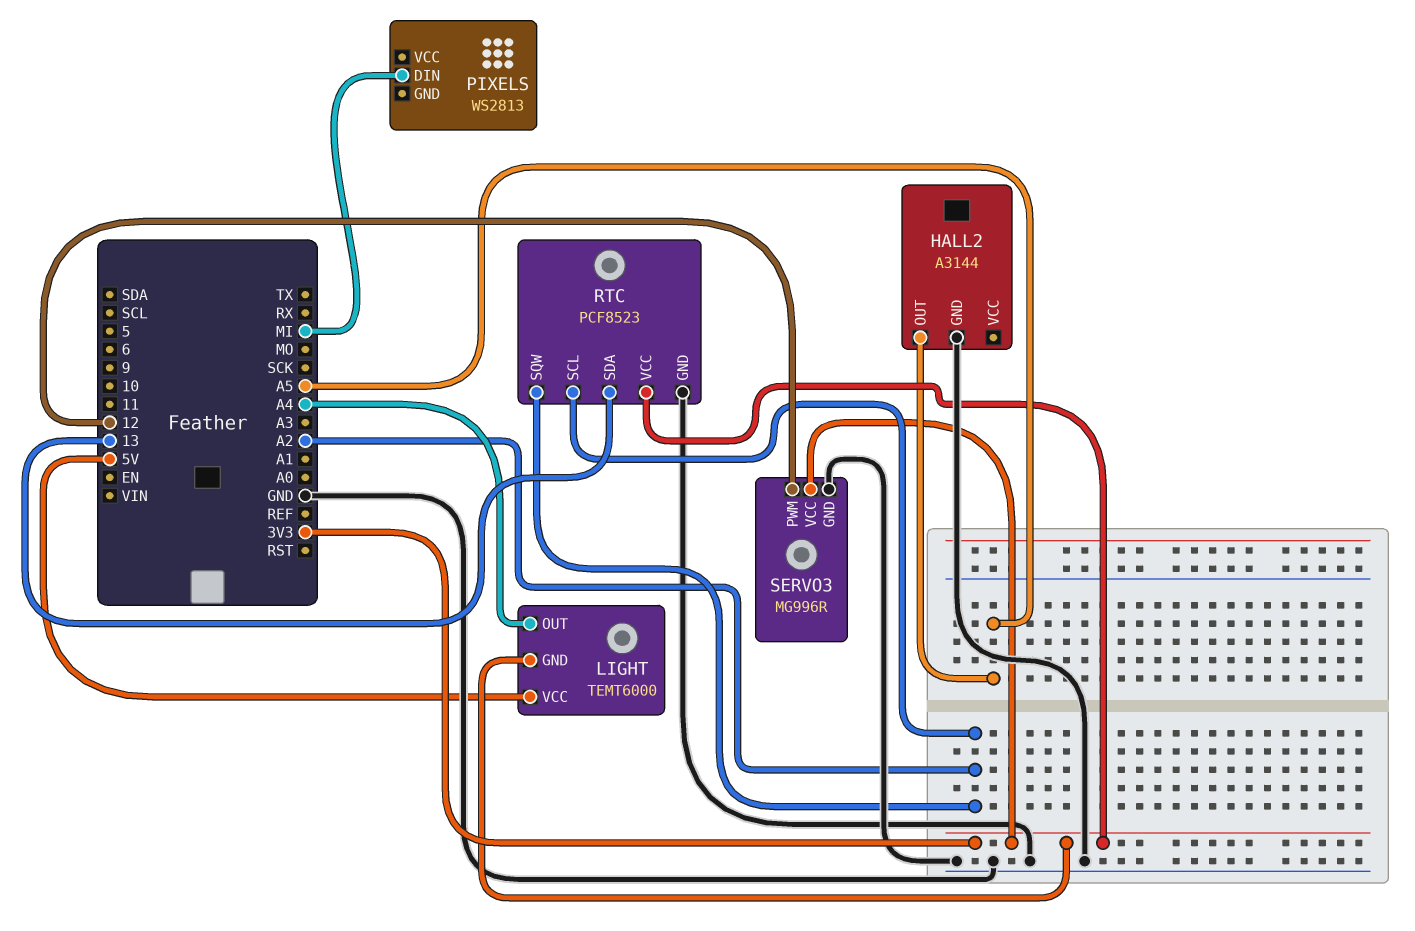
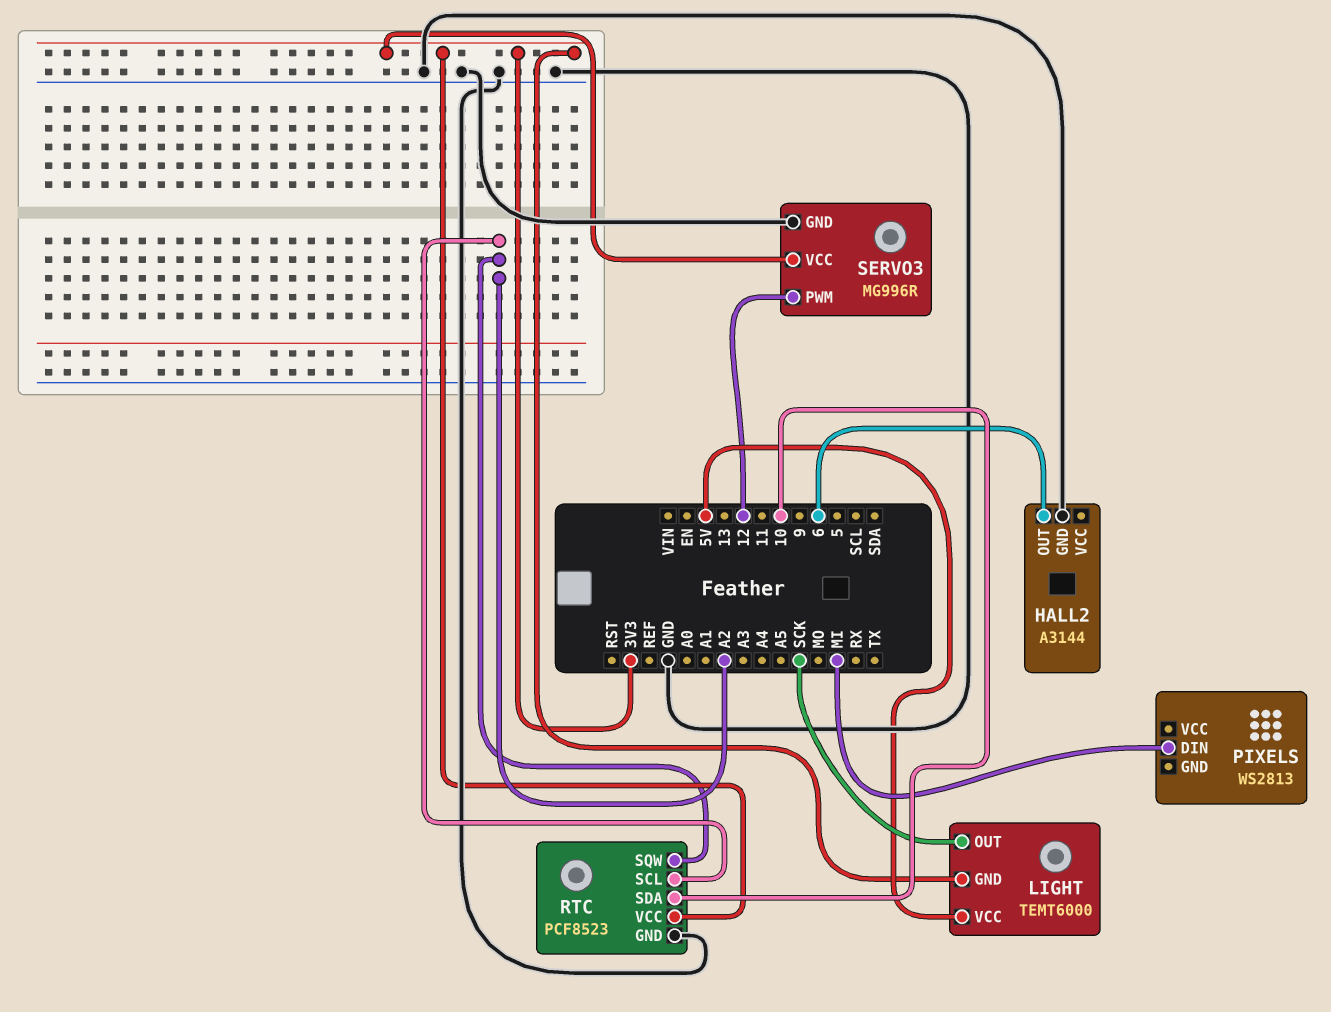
HALL2 pin OUT: A5 -> 6
LIGHT pin OUT: A4 -> SCK
RTC pin SDA: 13 -> 10

